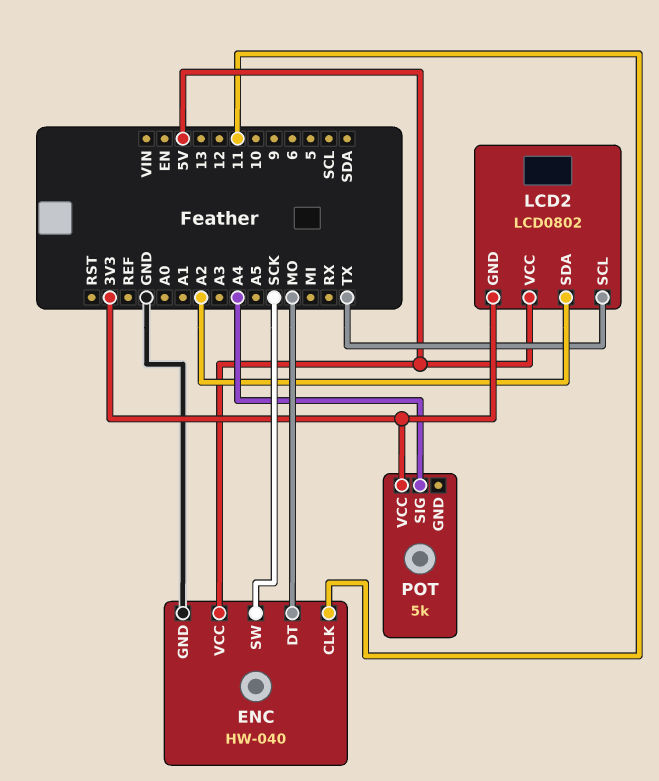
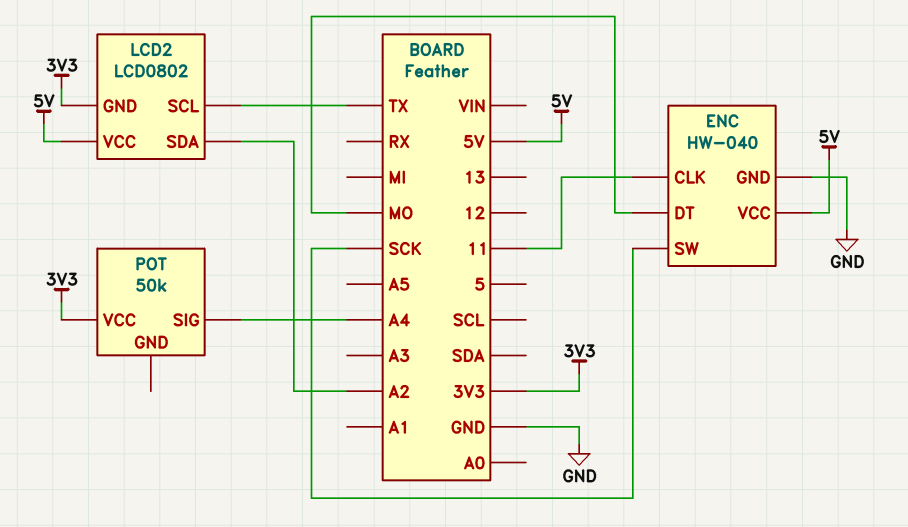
POT: 5k -> 50k

